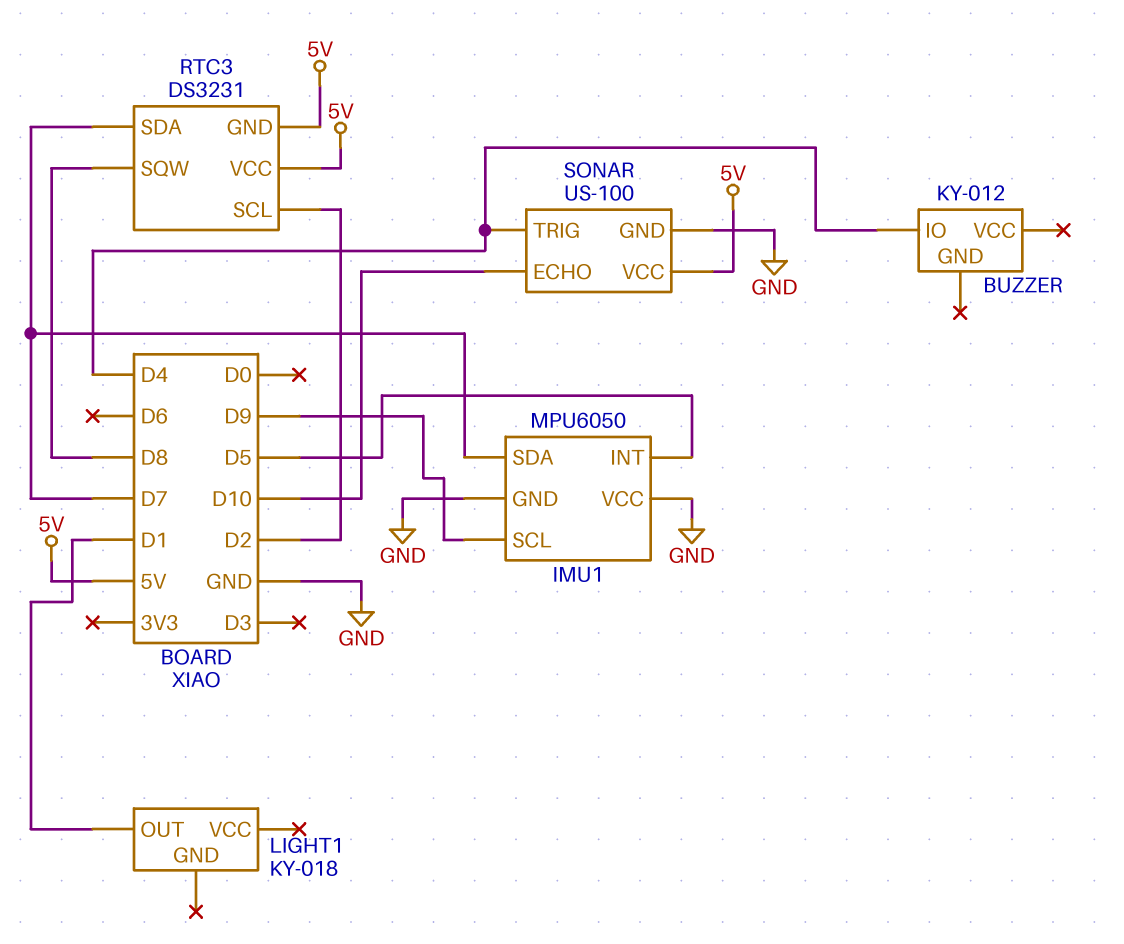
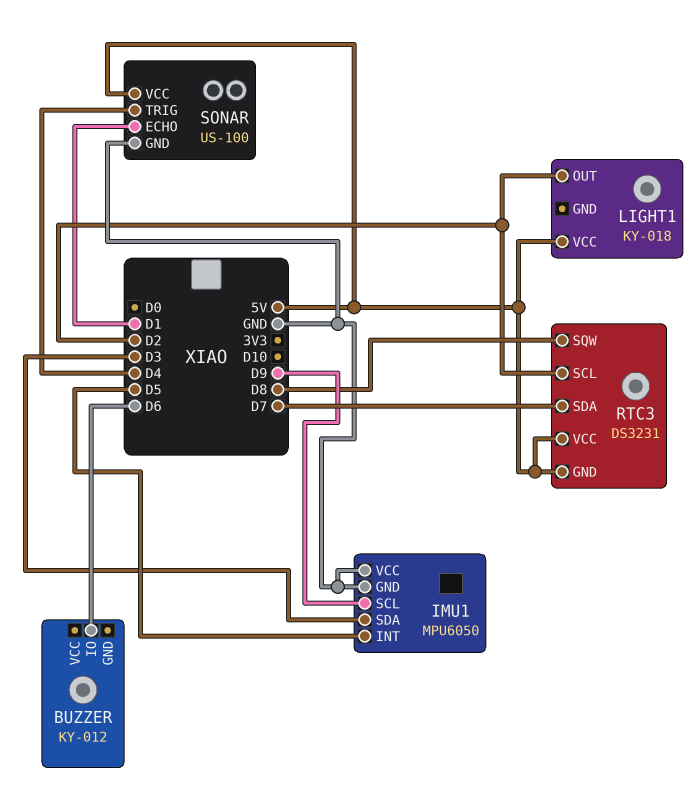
BUZZER pin IO: D4 -> D6
IMU1 pin SDA: D7 -> D3
LIGHT1 pin OUT: D1 -> D2
LIGHT1 pin VCC: none -> 5V
SONAR pin ECHO: D10 -> D1

